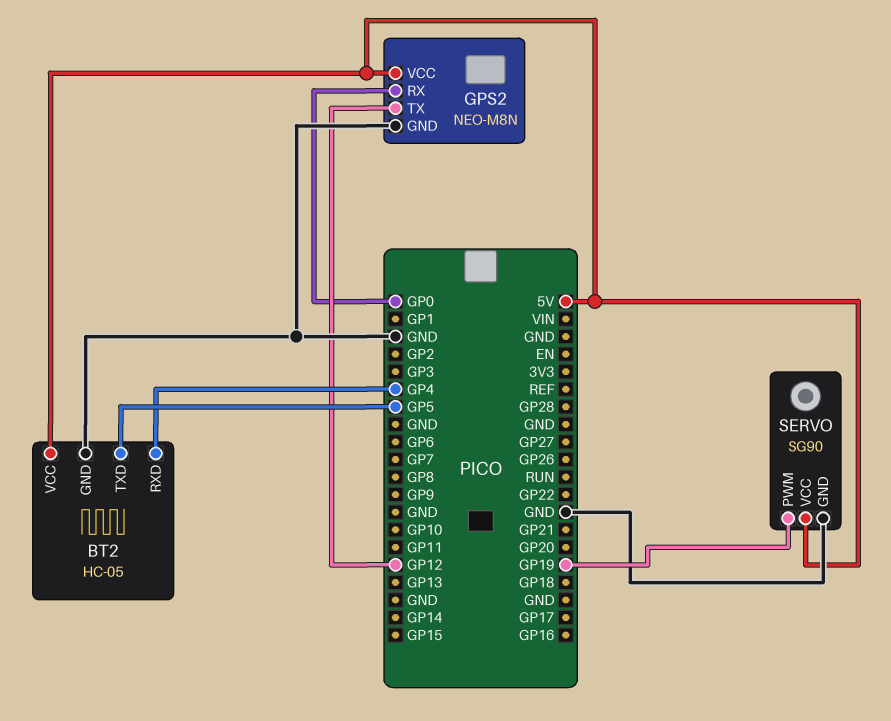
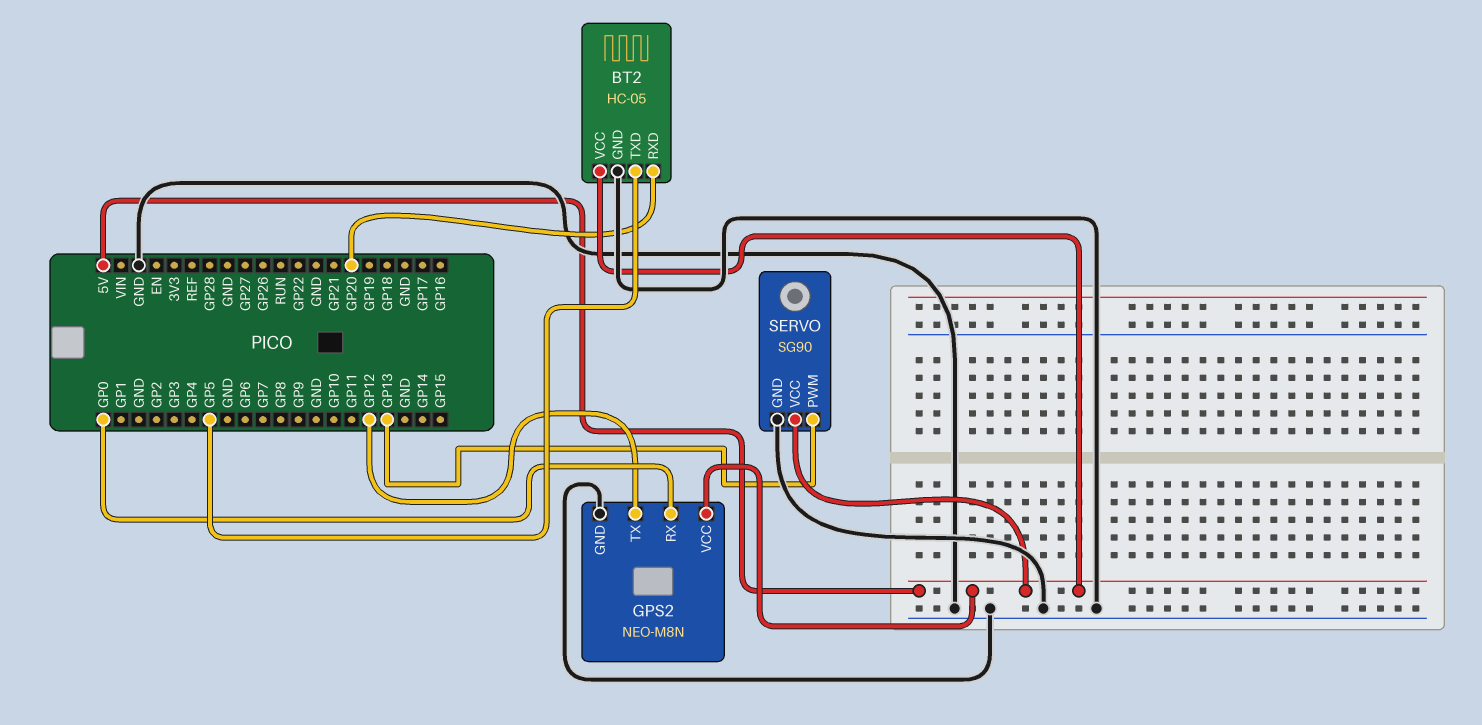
BT2 pin RXD: GP4 -> GP20
SERVO pin PWM: GP19 -> GP13

